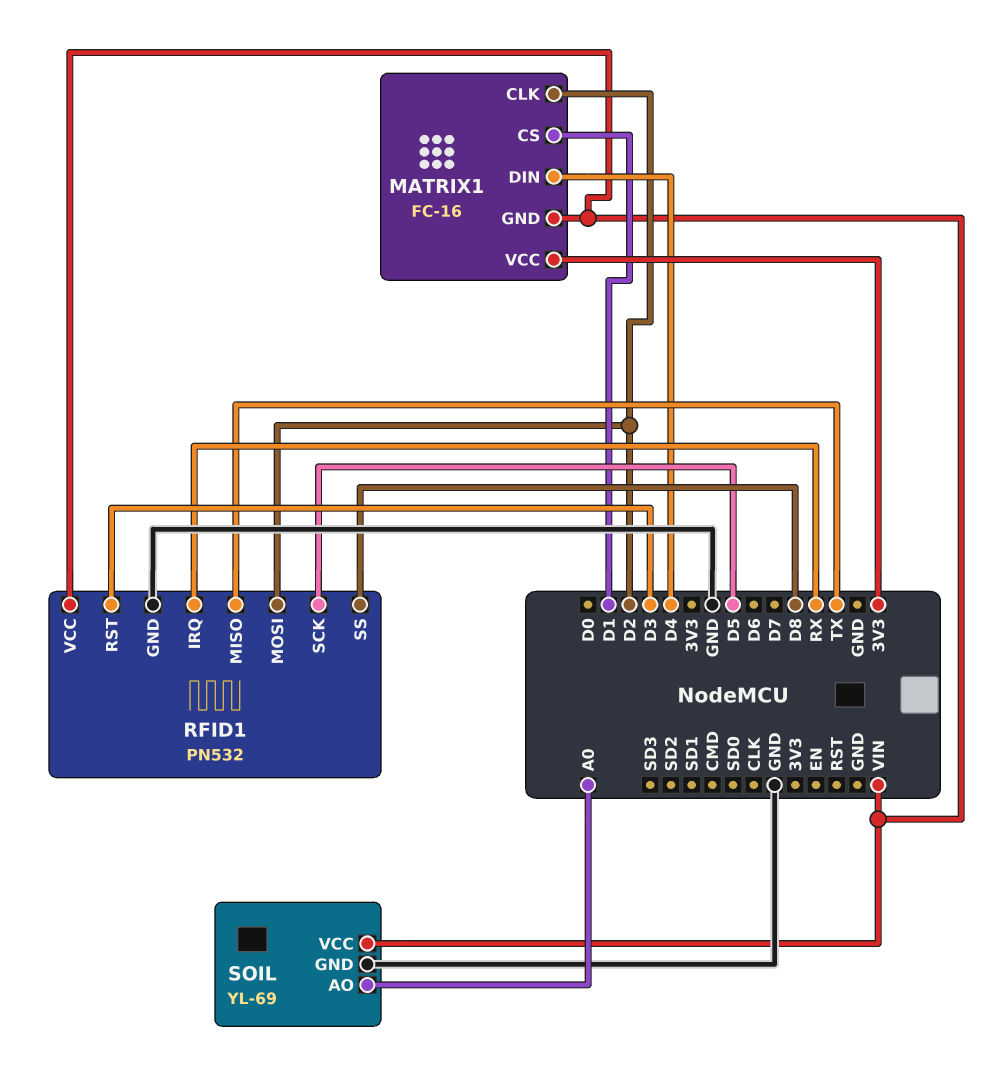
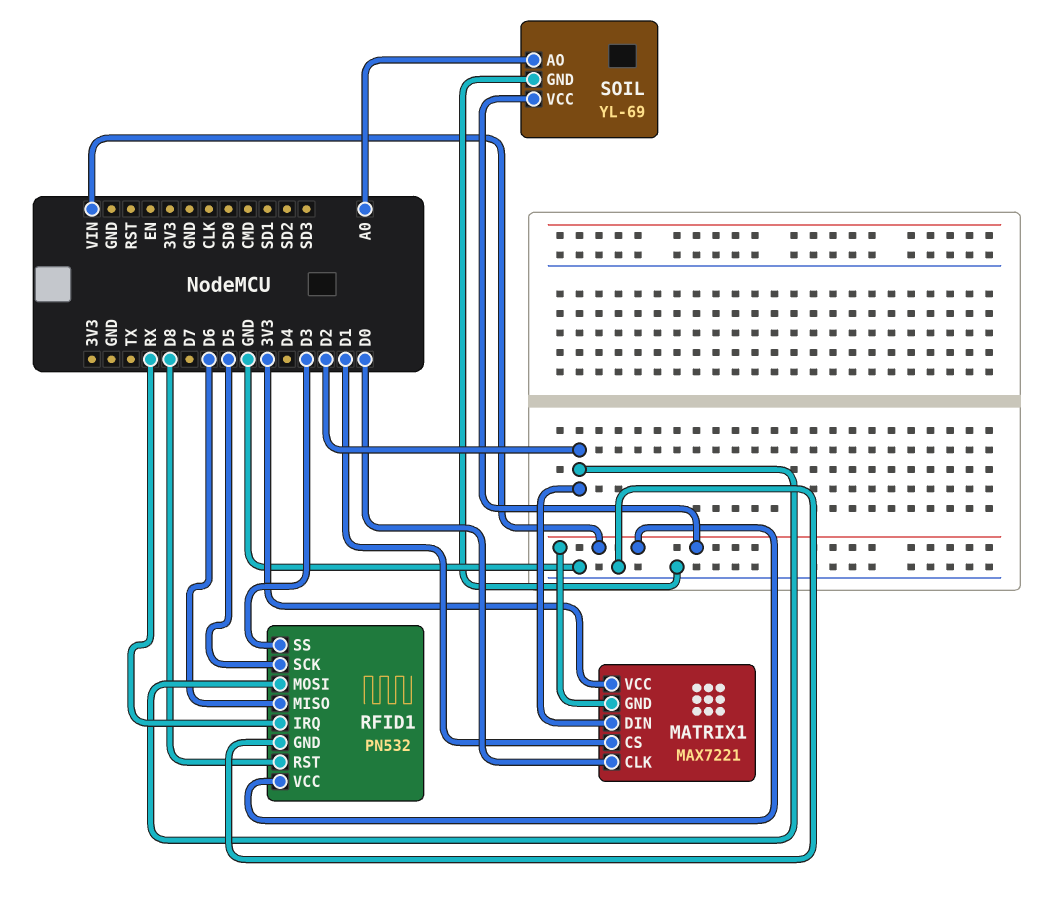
MATRIX1: FC-16 -> MAX7221
MATRIX1 pin CLK: D2 -> D0
MATRIX1 pin DIN: D4 -> D2
RFID1 pin MISO: TX -> D6
RFID1 pin RST: D3 -> D8
RFID1 pin SS: D8 -> D3

